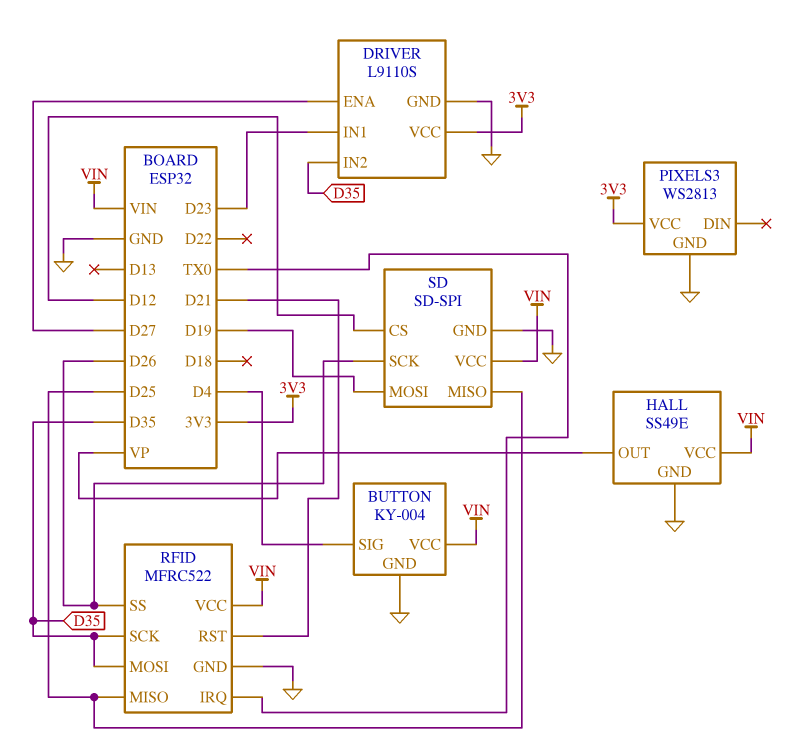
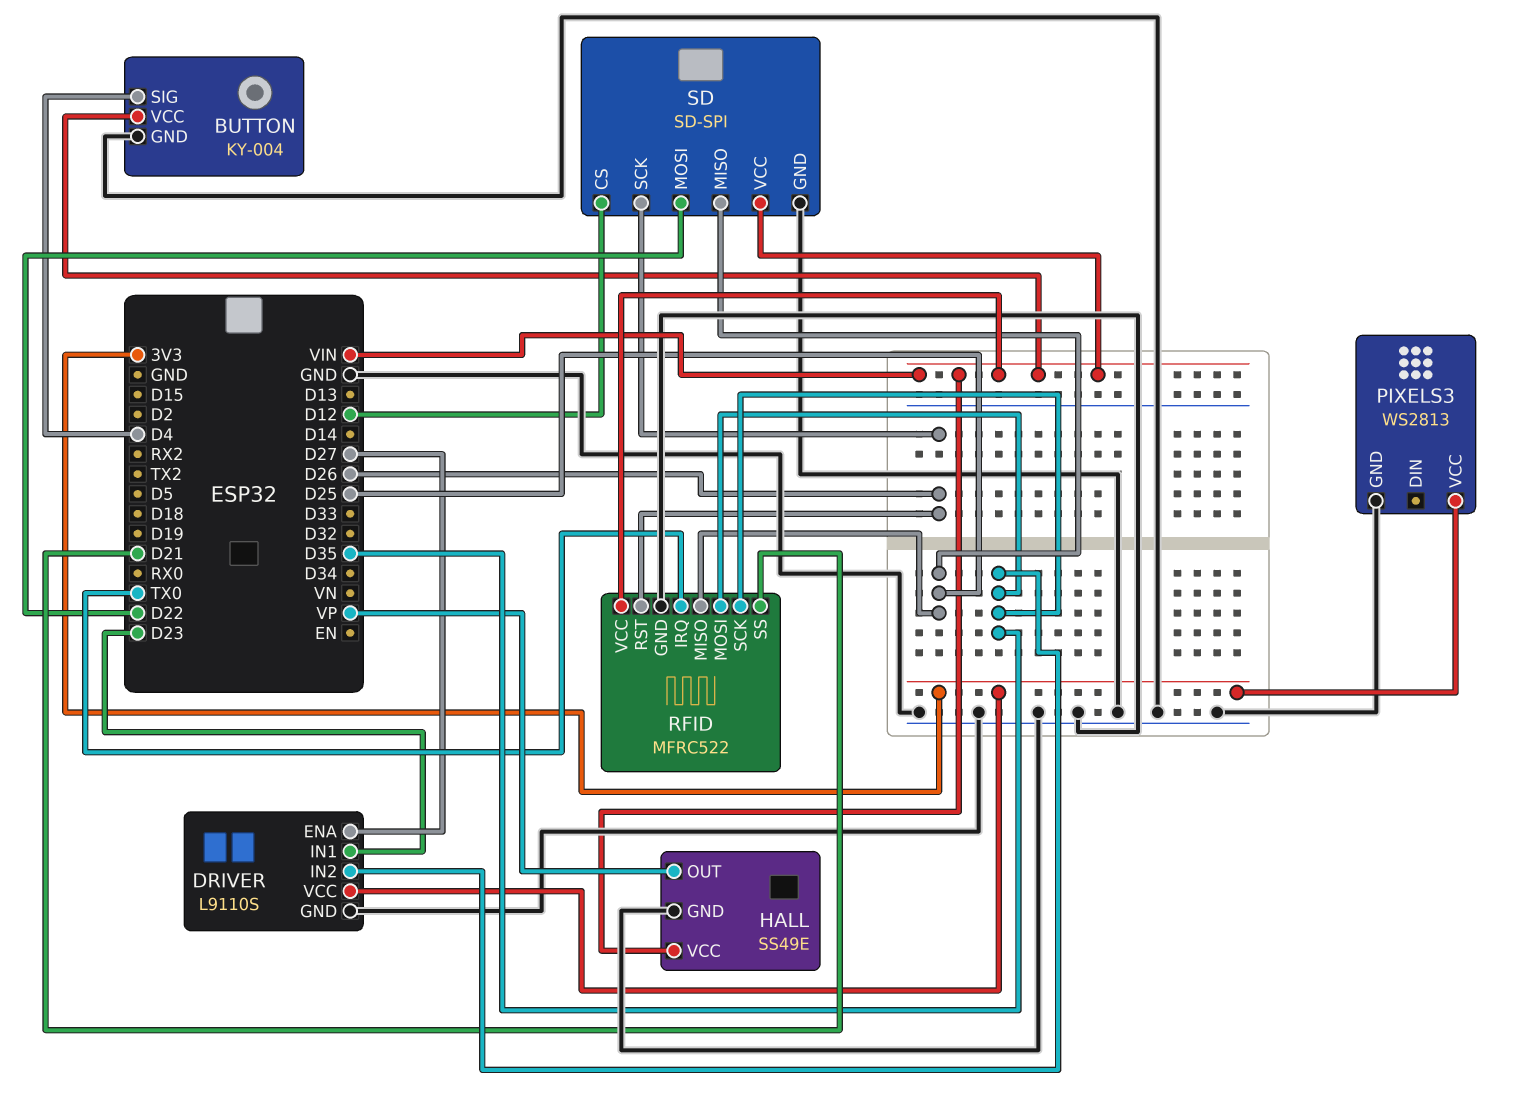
RFID pin RST: D21 -> D26
RFID pin SS: D26 -> D21
SD pin MOSI: D19 -> D22

